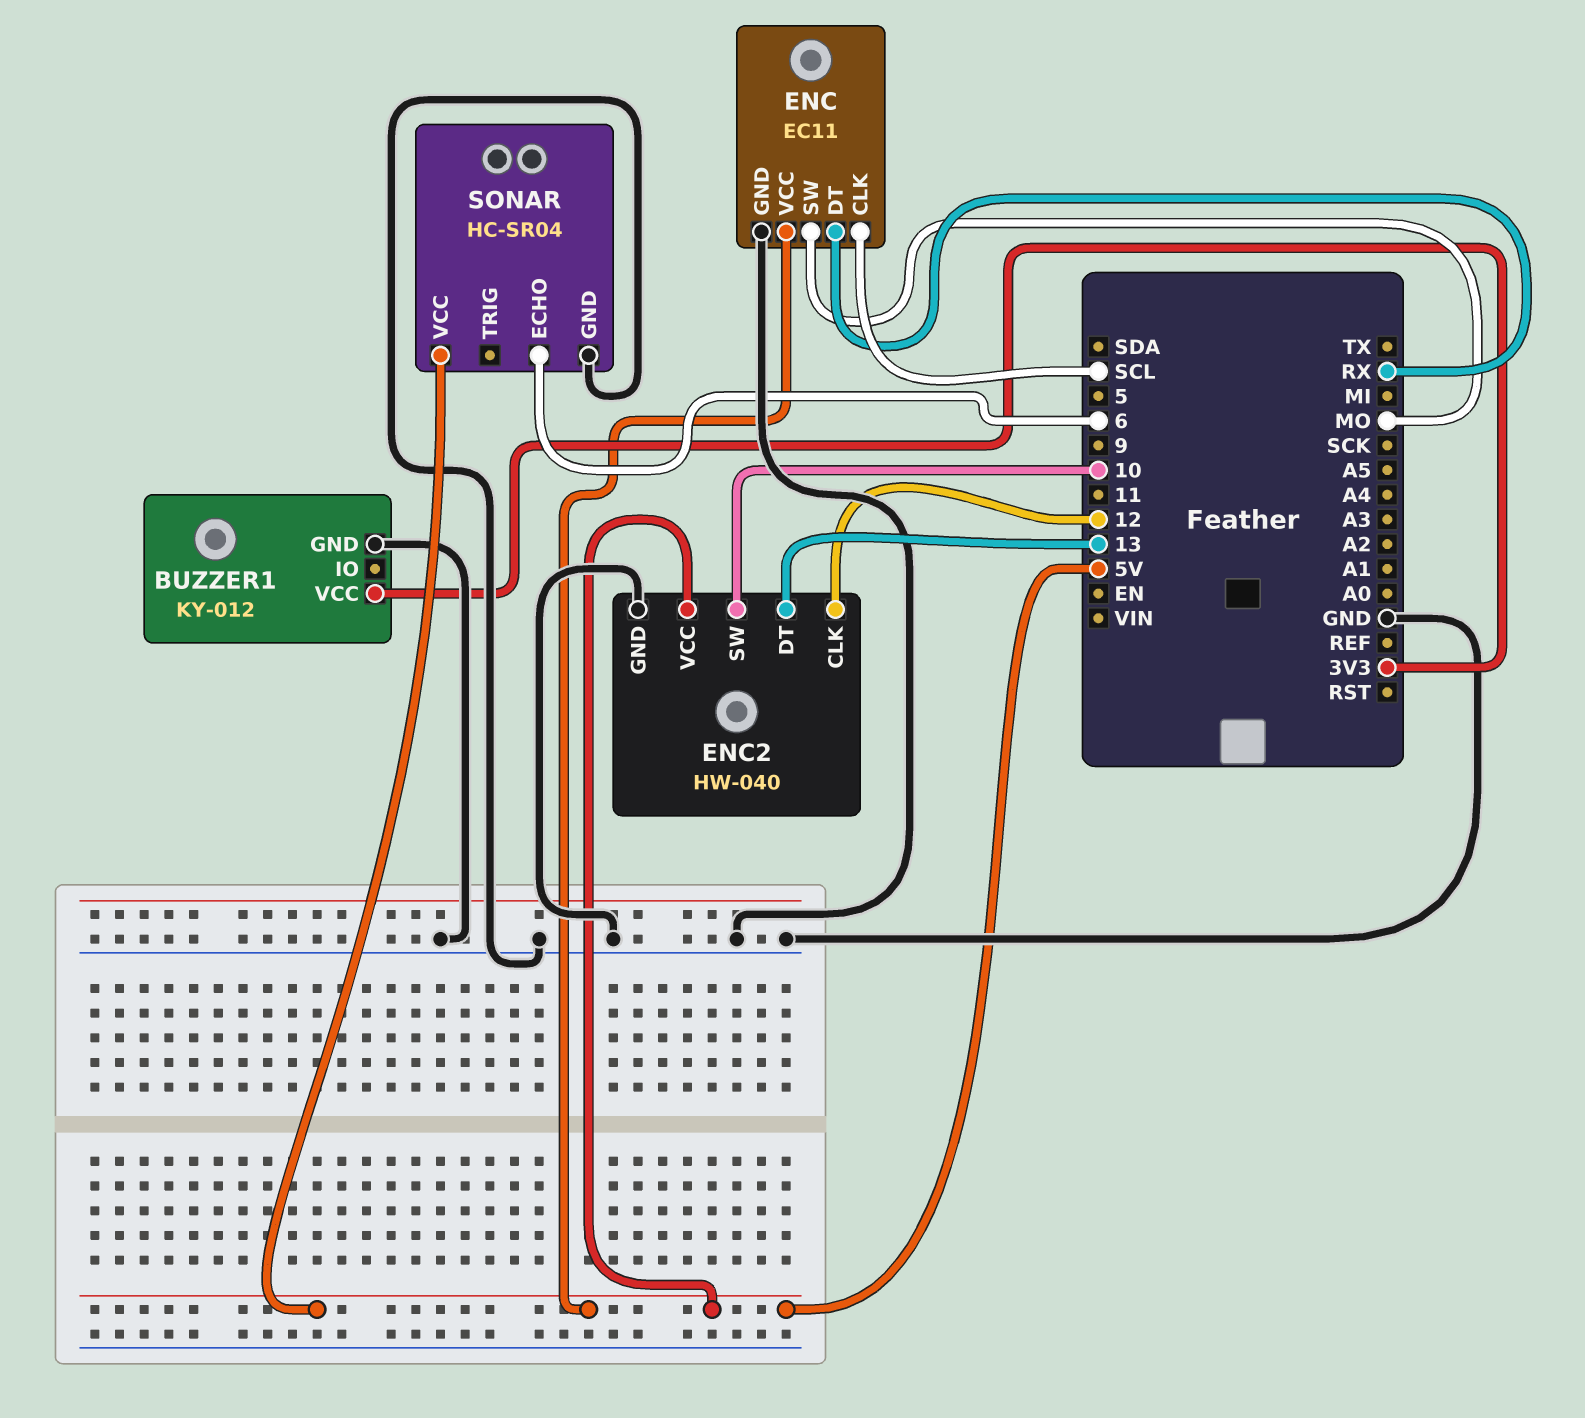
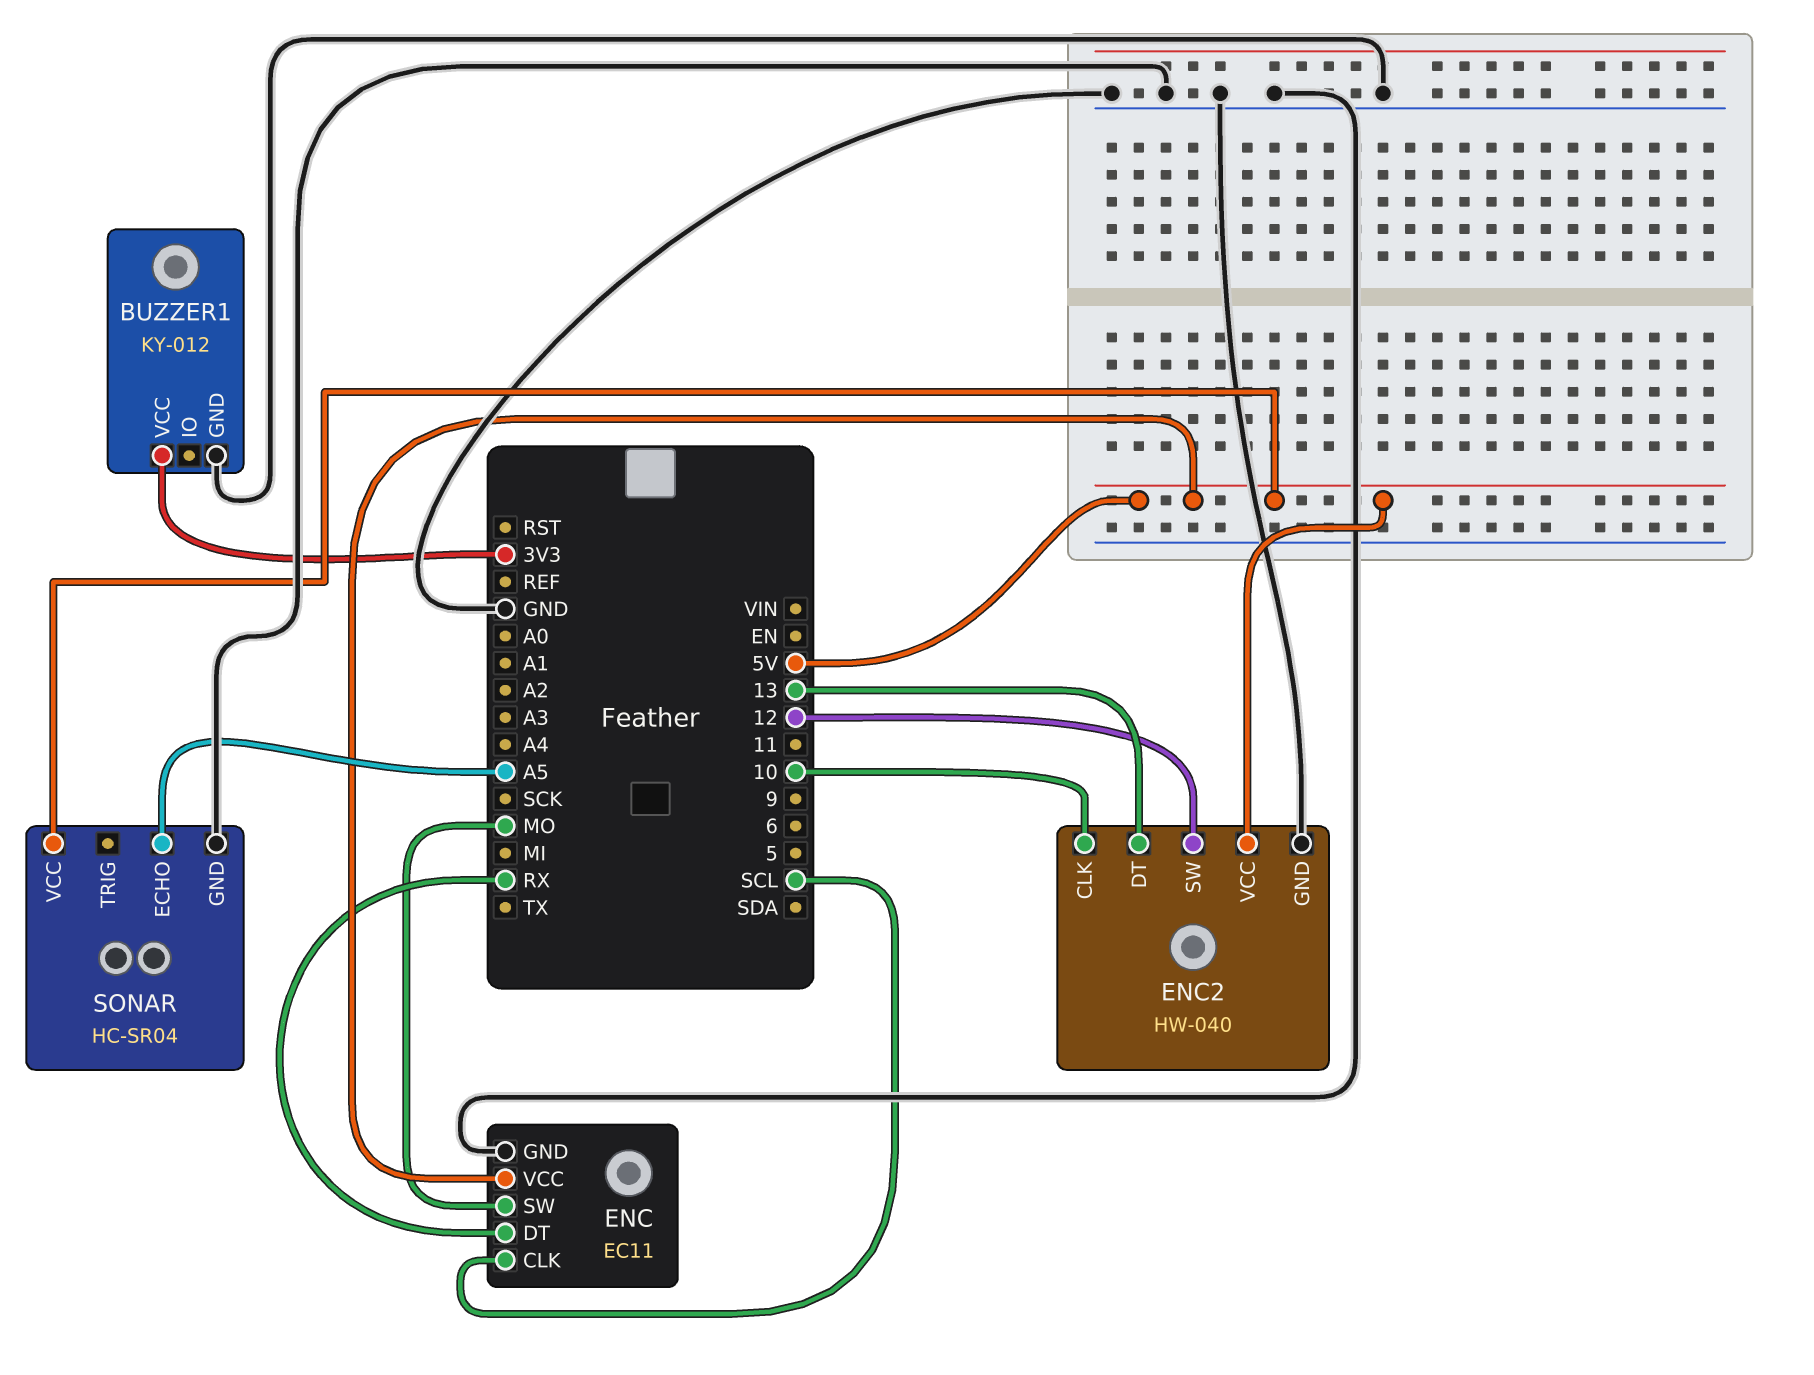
ENC2 pin CLK: 12 -> 10
ENC2 pin SW: 10 -> 12
SONAR pin ECHO: 6 -> A5

